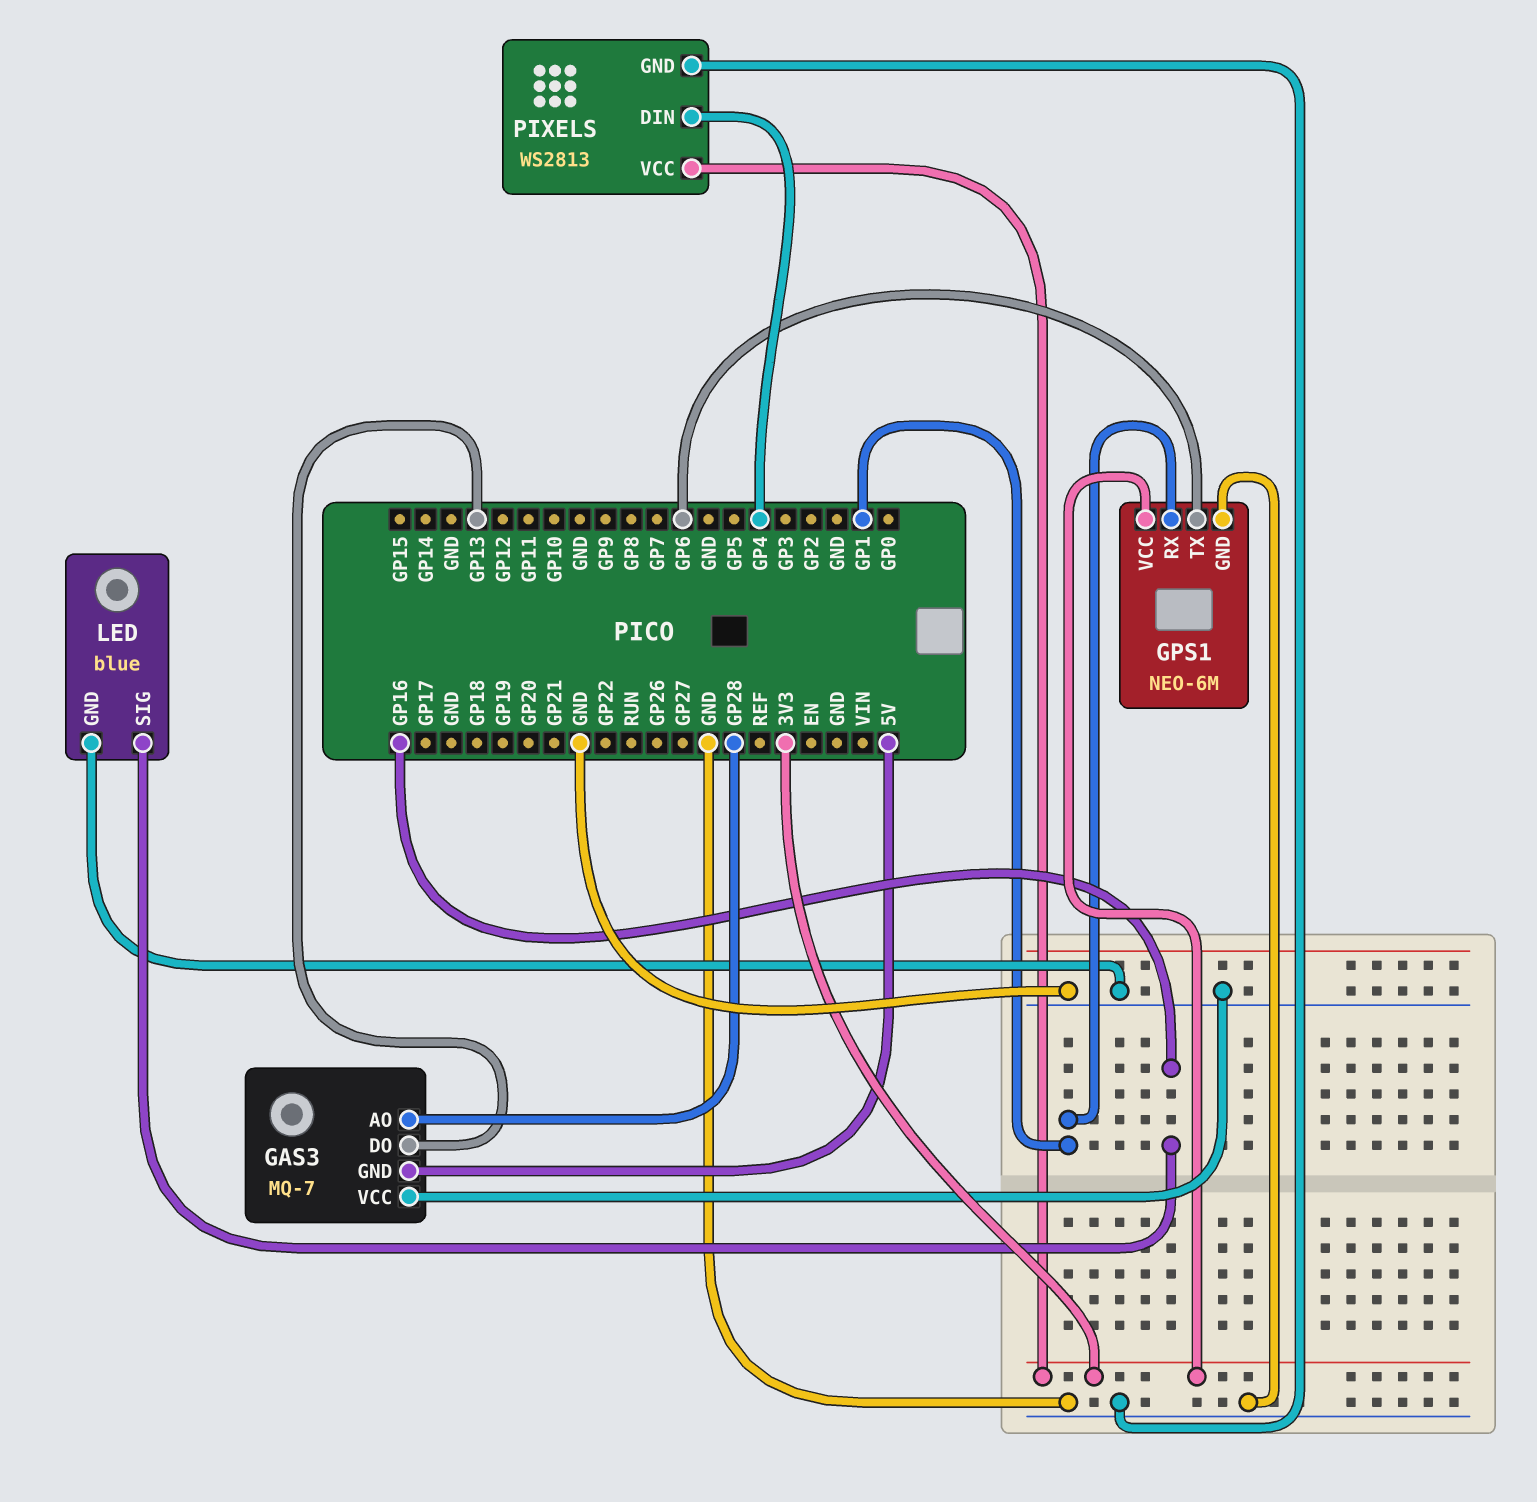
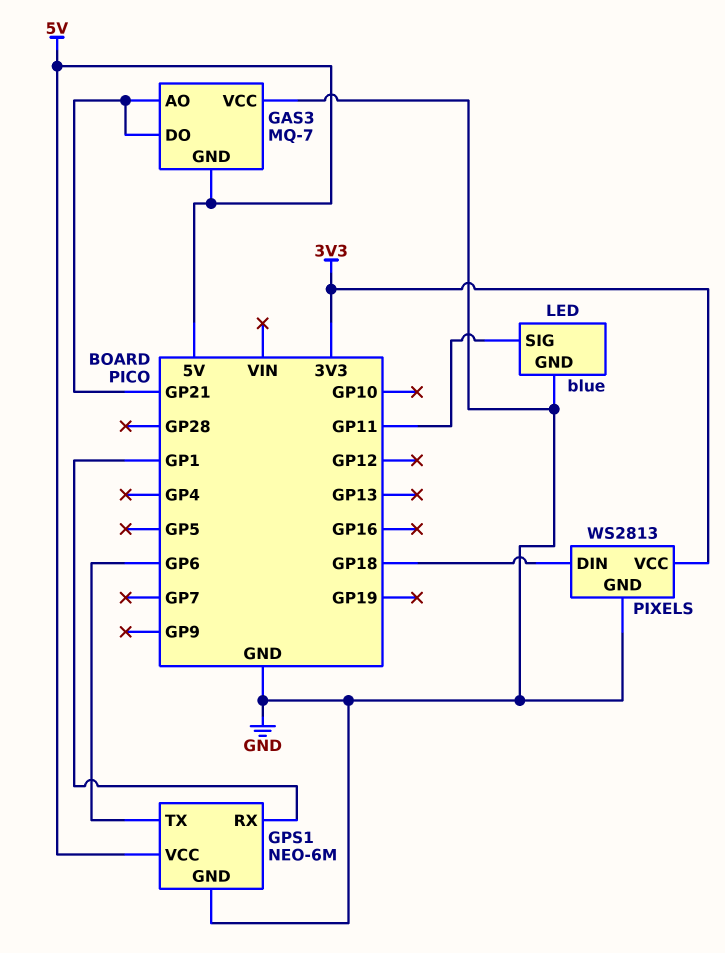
GAS3 pin AO: GP28 -> GP21
GAS3 pin DO: GP13 -> GP21
GPS1 pin VCC: 3V3 -> 5V
LED pin SIG: GP16 -> GP11
PIXELS pin DIN: GP4 -> GP18

